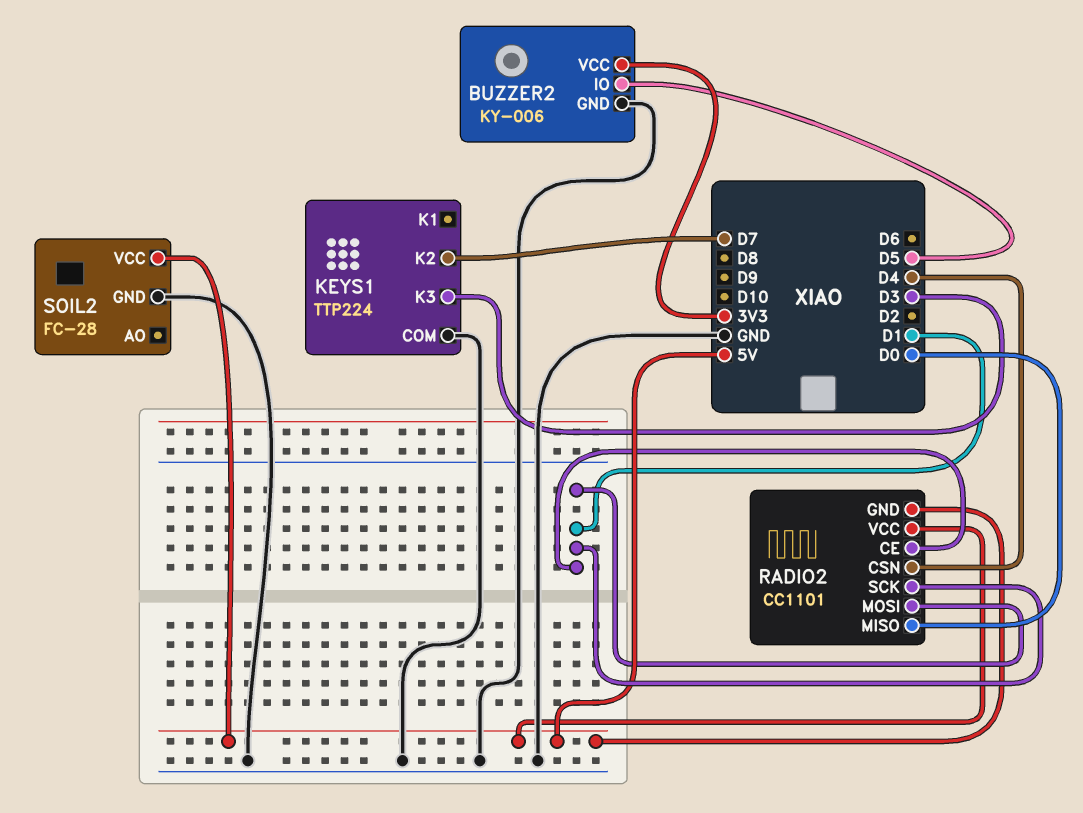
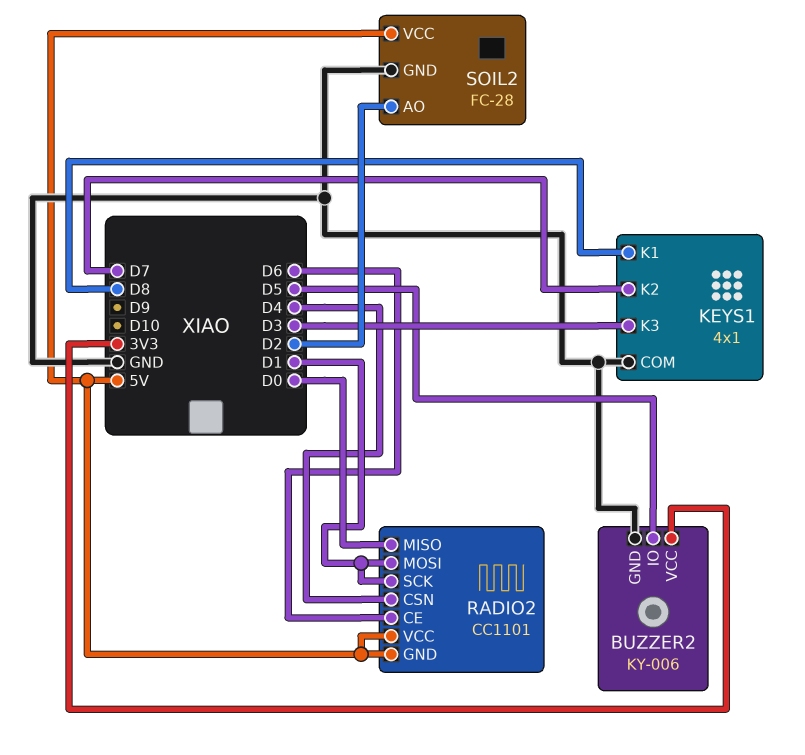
KEYS1: TTP224 -> 4x1
KEYS1 pin K1: none -> D8
RADIO2 pin CE: D1 -> D6
SOIL2 pin AO: none -> D2

